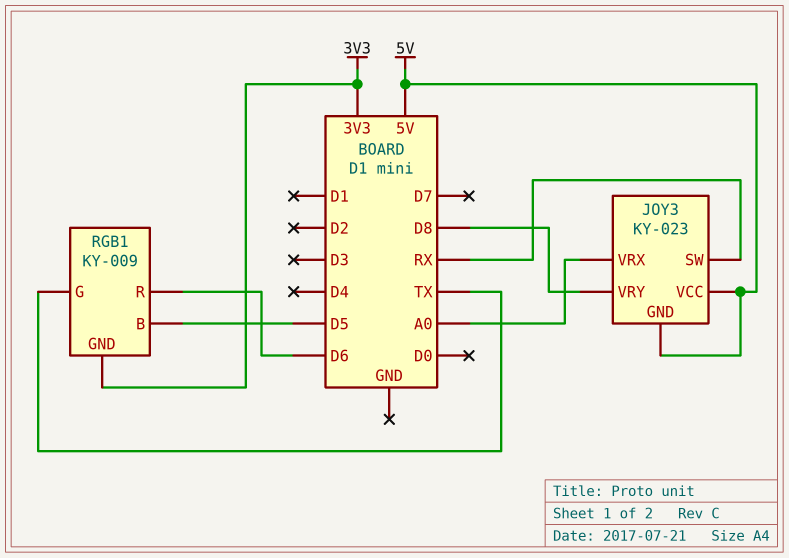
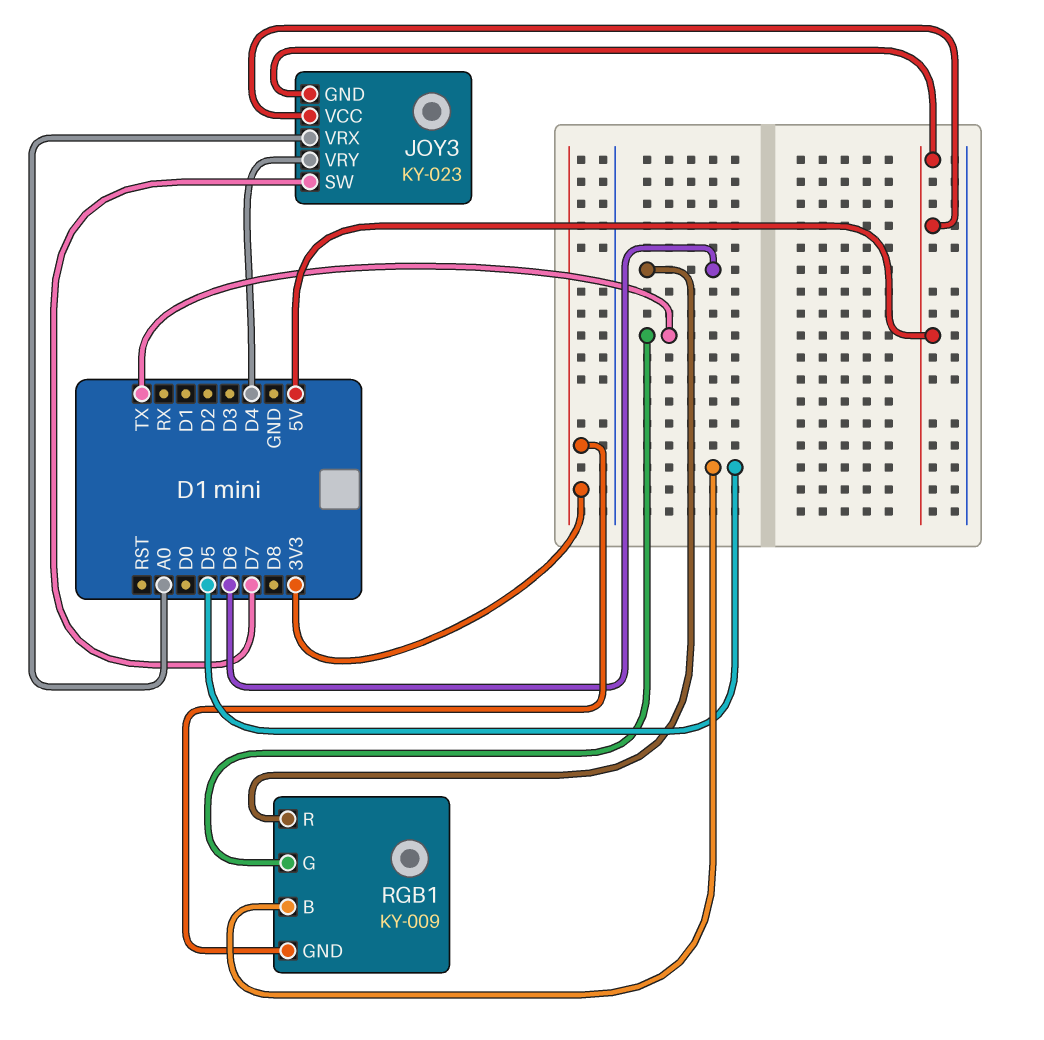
JOY3 pin SW: RX -> D7
JOY3 pin VRY: D8 -> D4

